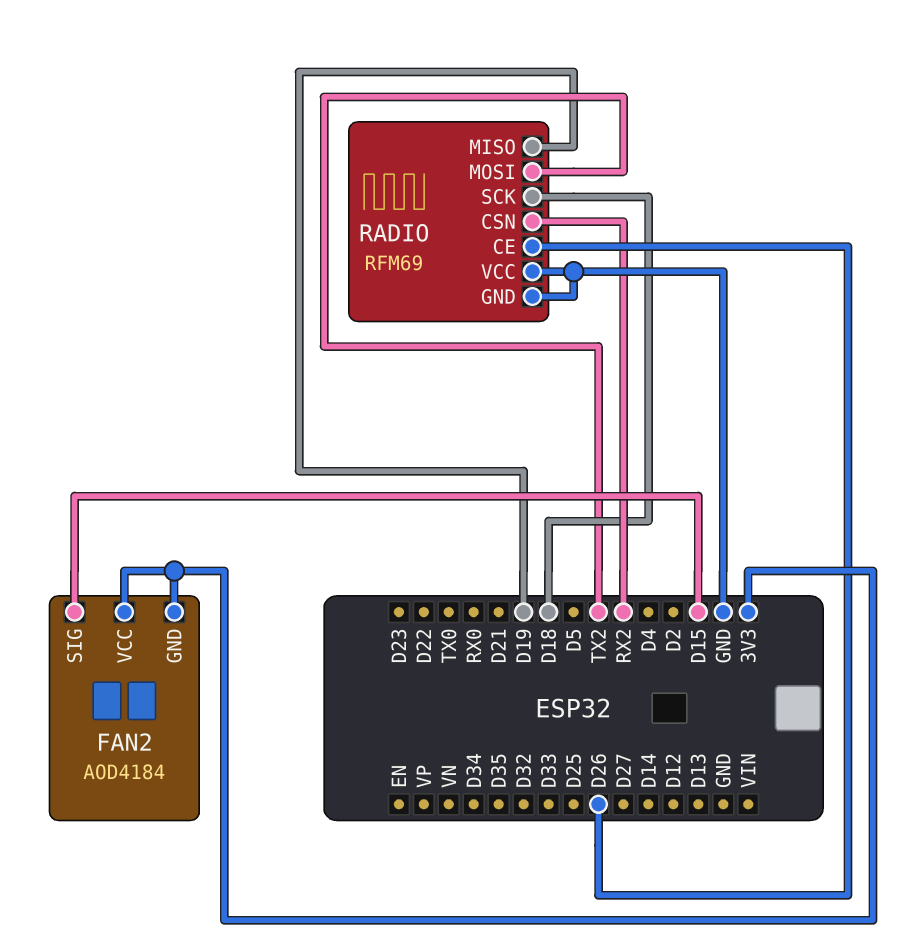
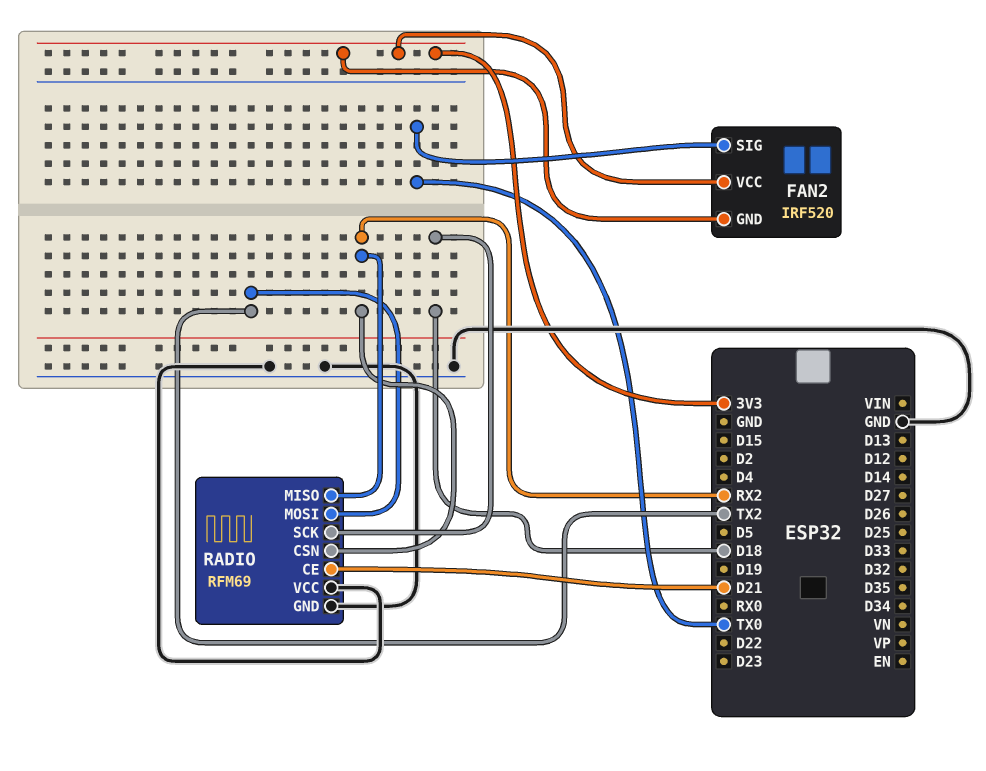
FAN2: AOD4184 -> IRF520
FAN2 pin SIG: D15 -> TX0
RADIO pin CE: D26 -> D21
RADIO pin MISO: D19 -> RX2

